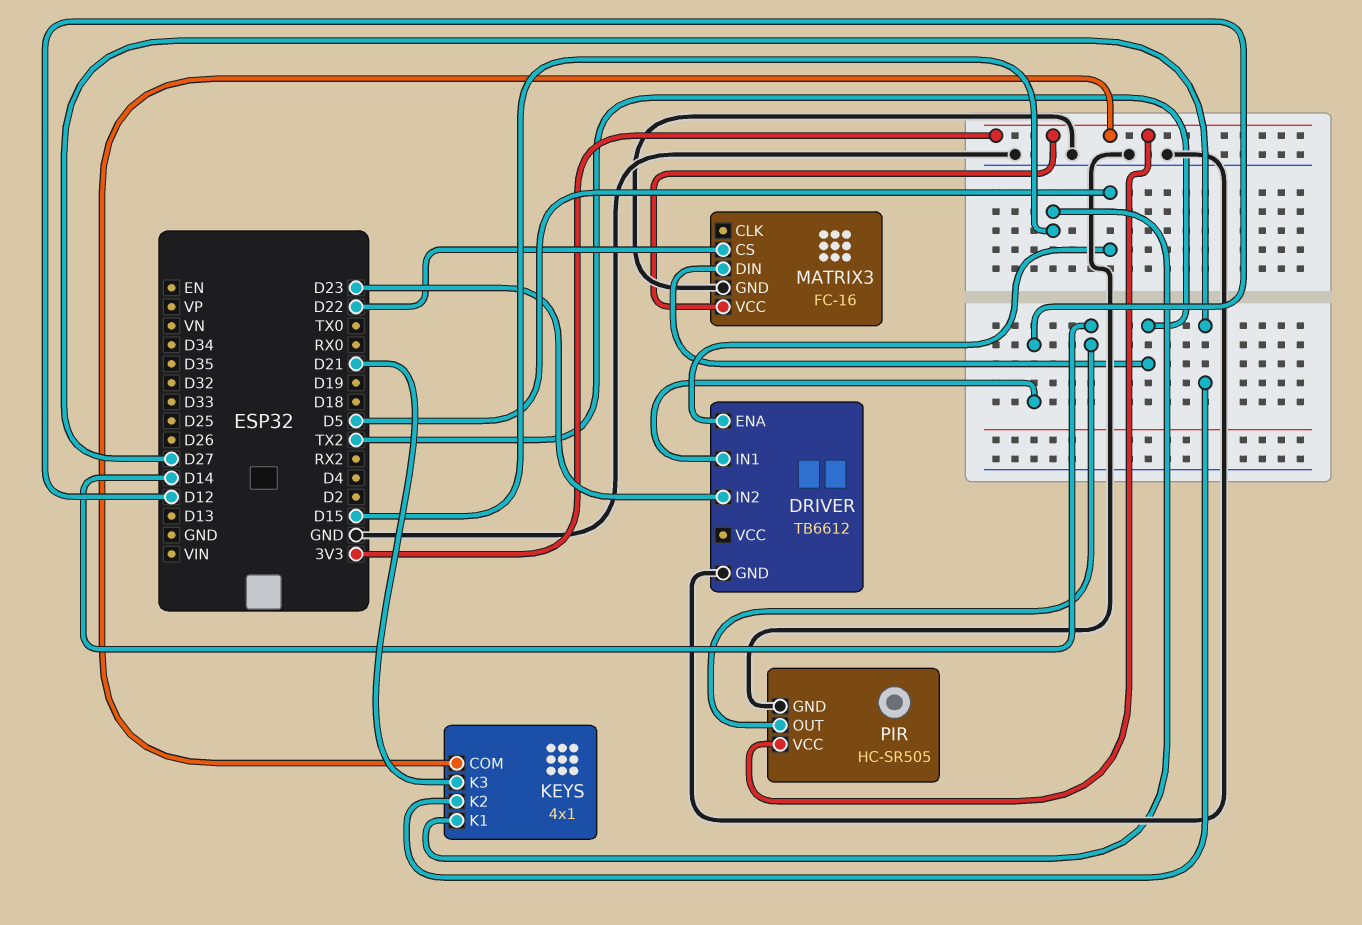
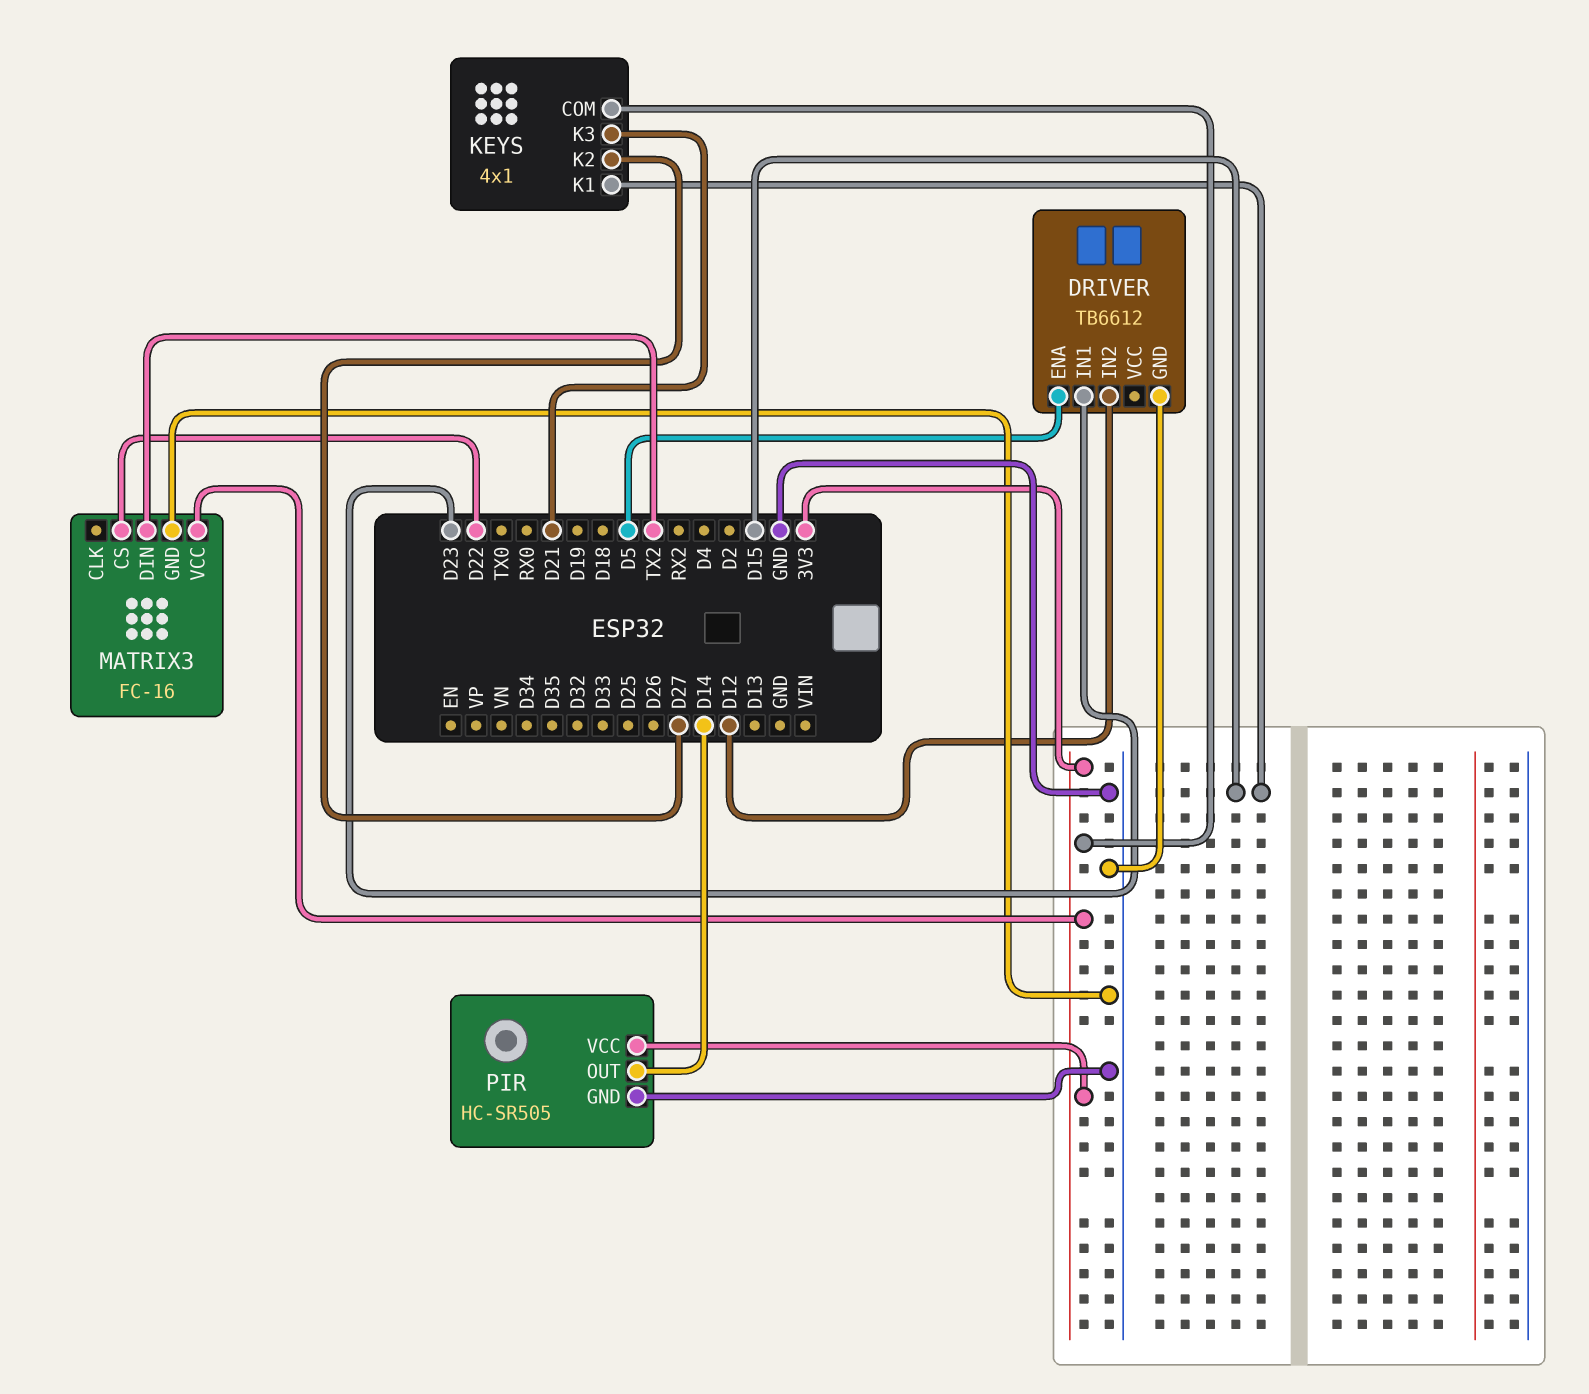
DRIVER pin IN1: D12 -> D23
DRIVER pin IN2: D23 -> D12

